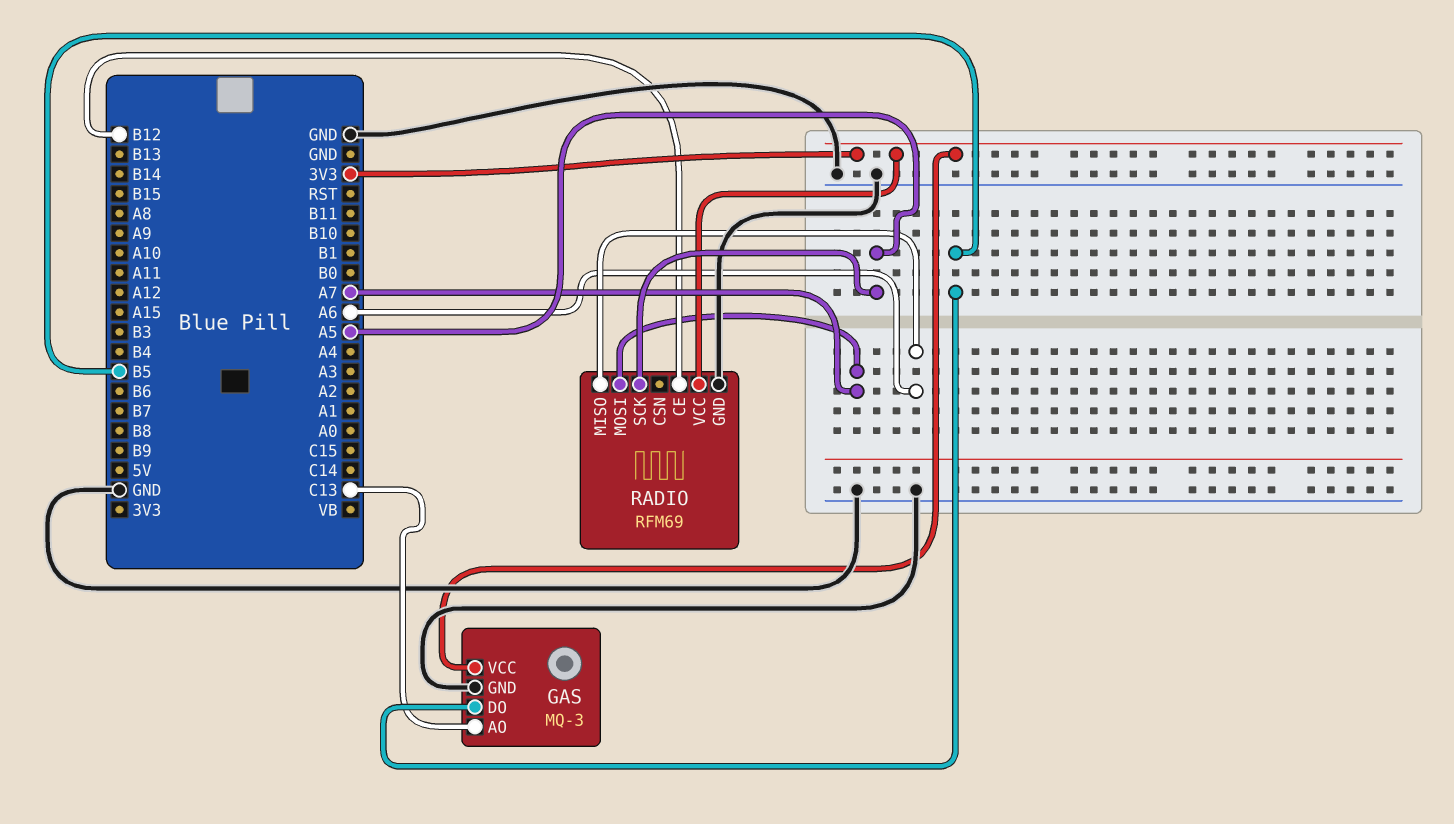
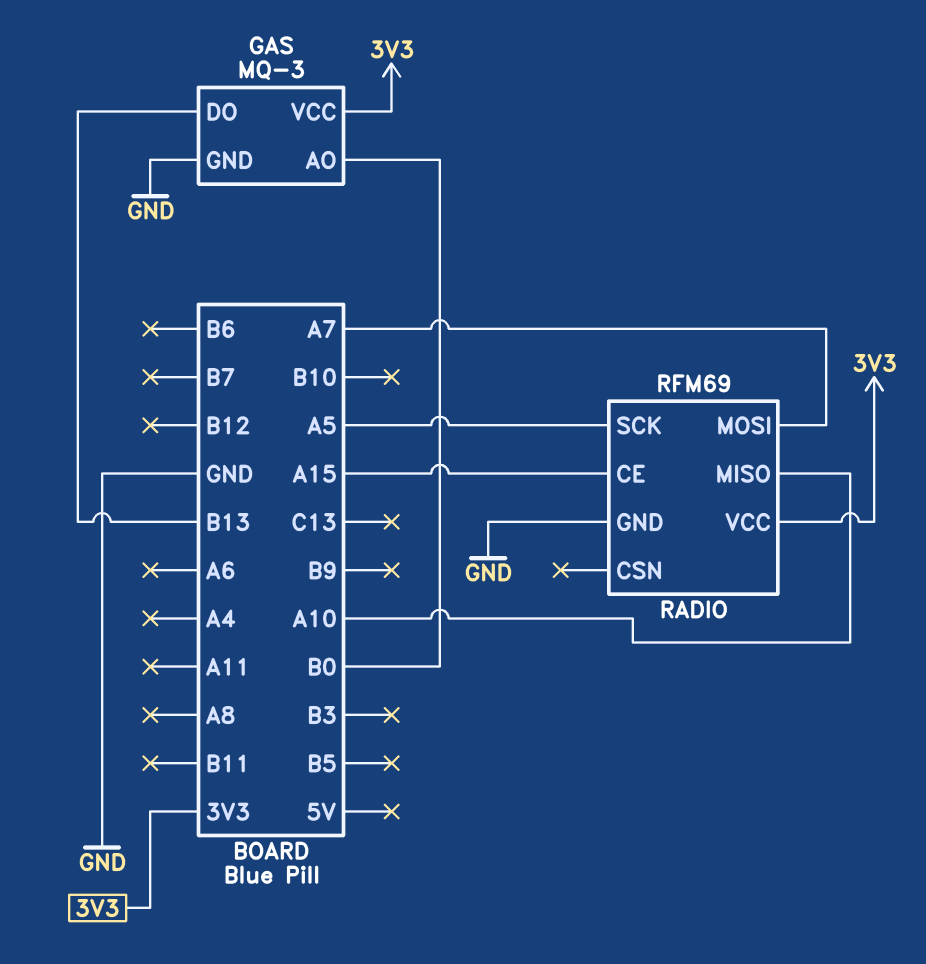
GAS pin AO: C13 -> B0
GAS pin DO: B5 -> B13
RADIO pin CE: B12 -> A15
RADIO pin MISO: A6 -> A10

